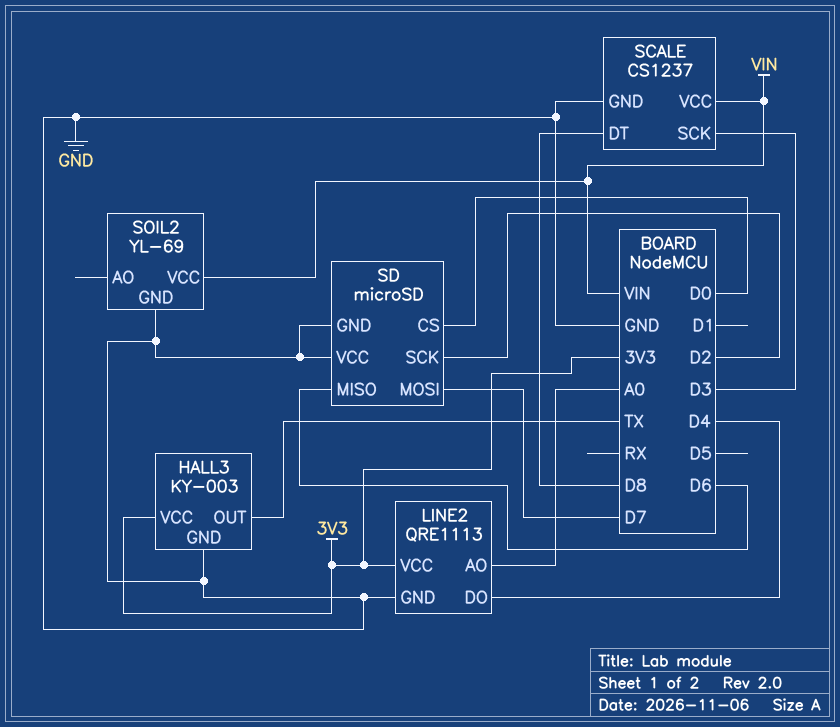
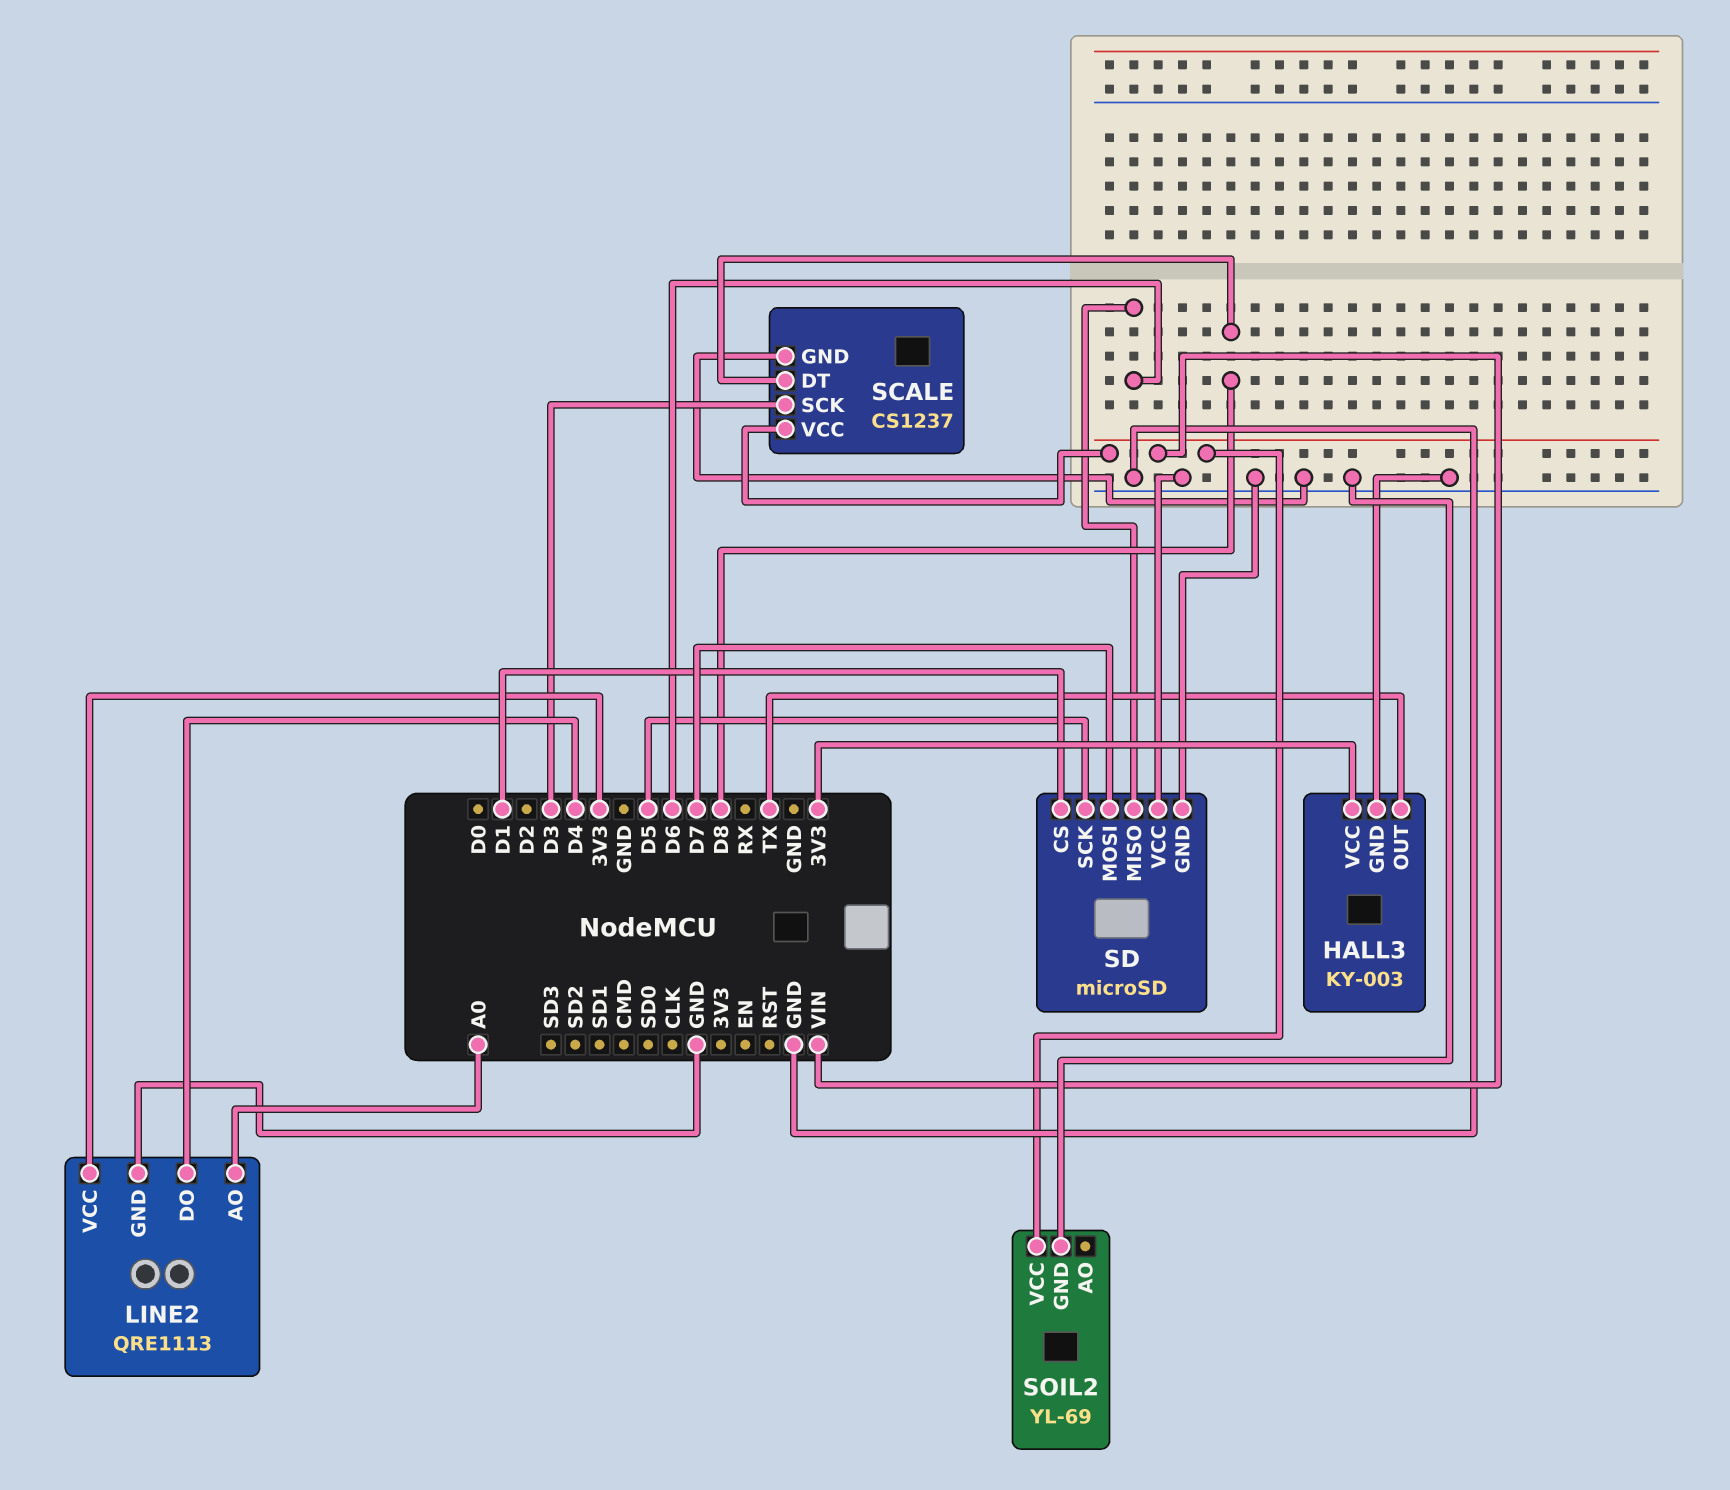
SD pin CS: D0 -> D1
SD pin SCK: D2 -> D5

